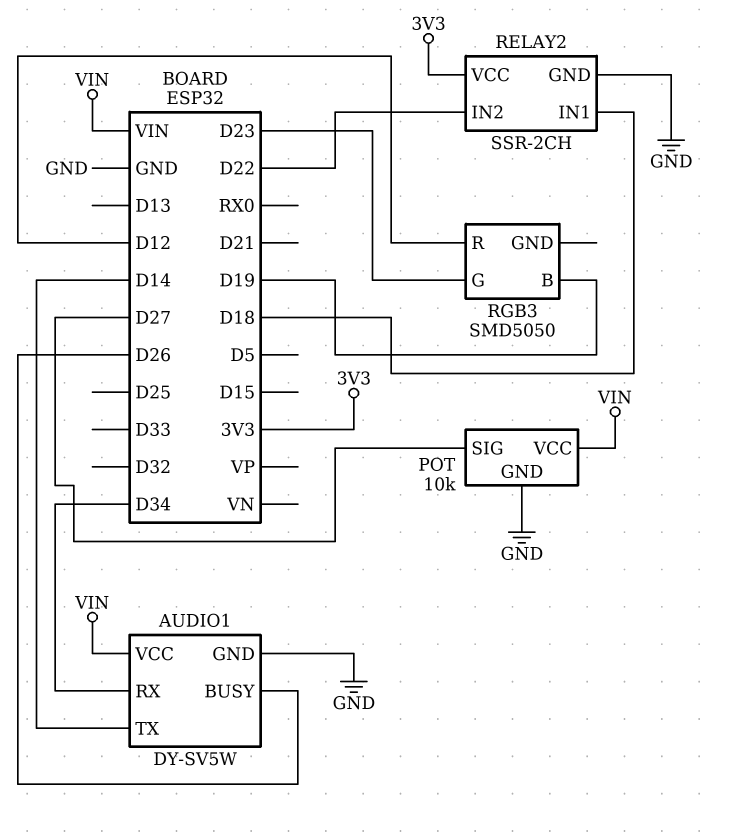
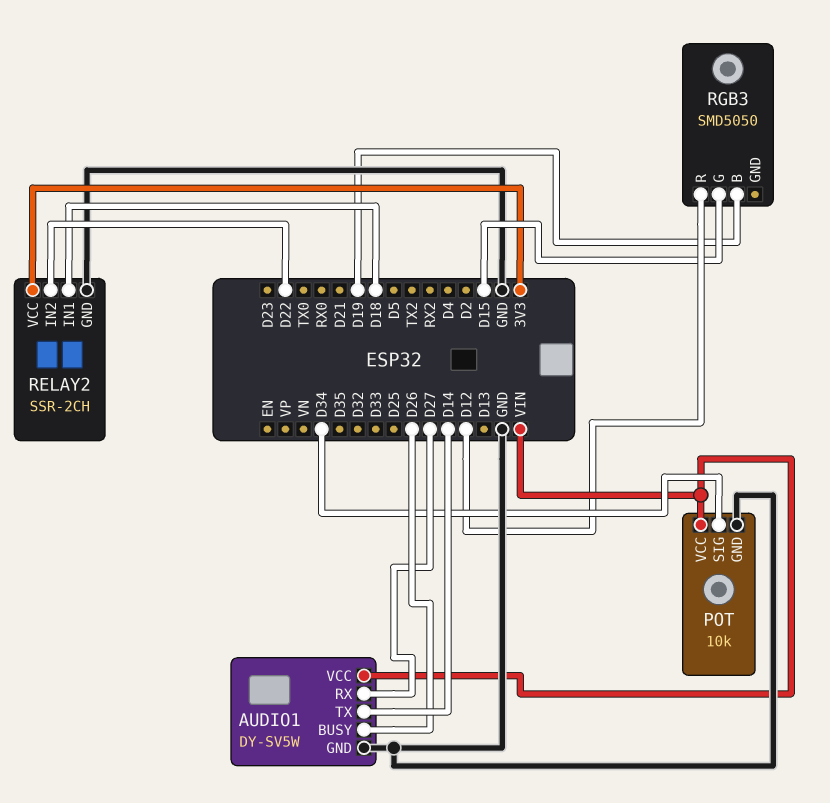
AUDIO1 pin RX: D34 -> D27
POT pin SIG: D27 -> D34
RGB3 pin G: D23 -> D15

